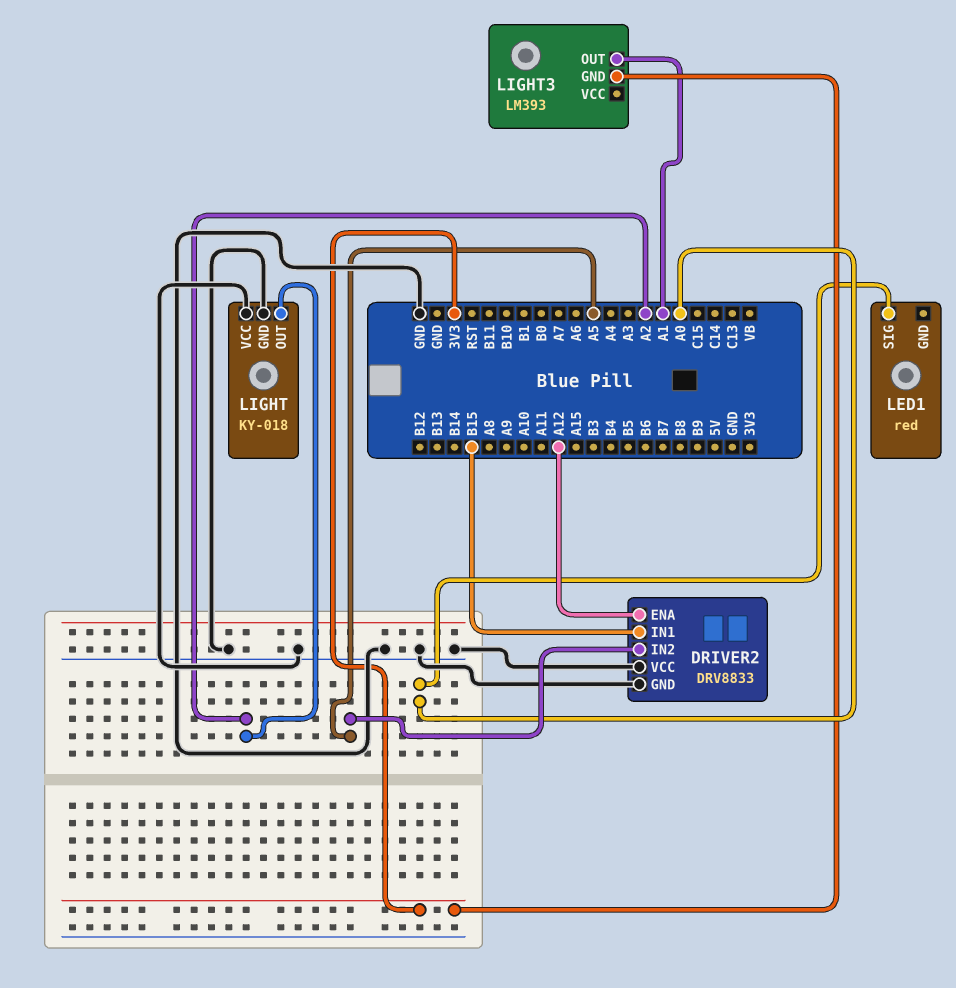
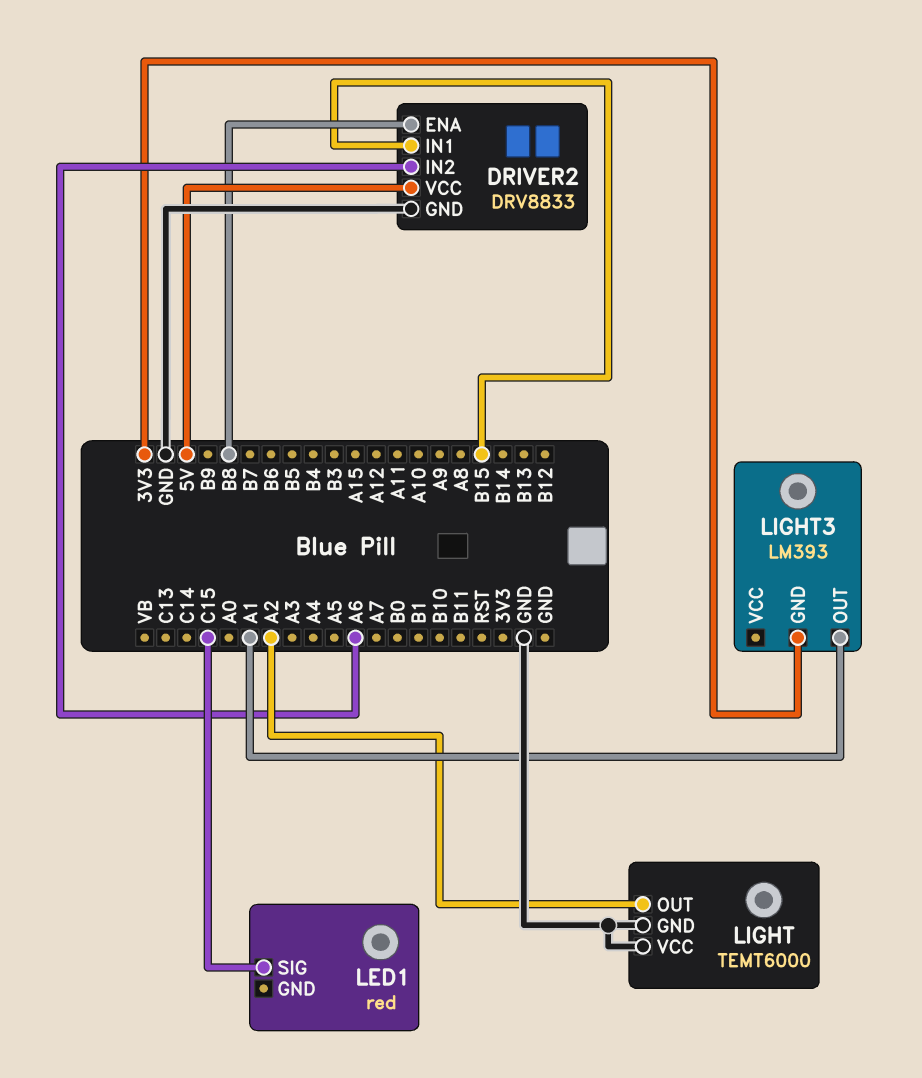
DRIVER2 pin ENA: A12 -> B8
DRIVER2 pin IN2: A5 -> A6
DRIVER2 pin VCC: GND -> 5V
LED1 pin SIG: A0 -> C15
LIGHT: KY-018 -> TEMT6000

